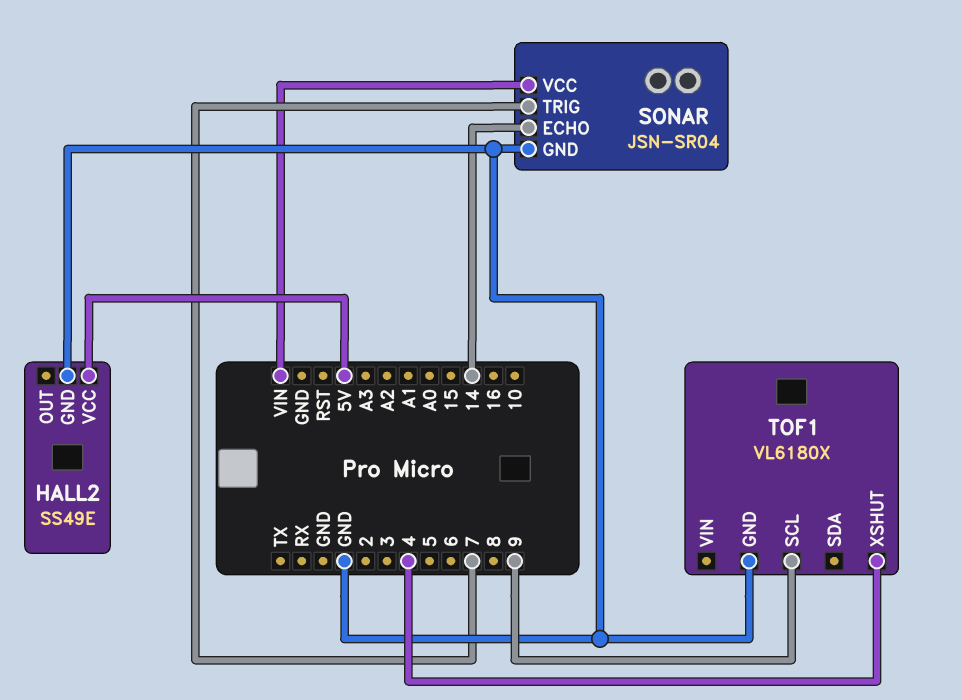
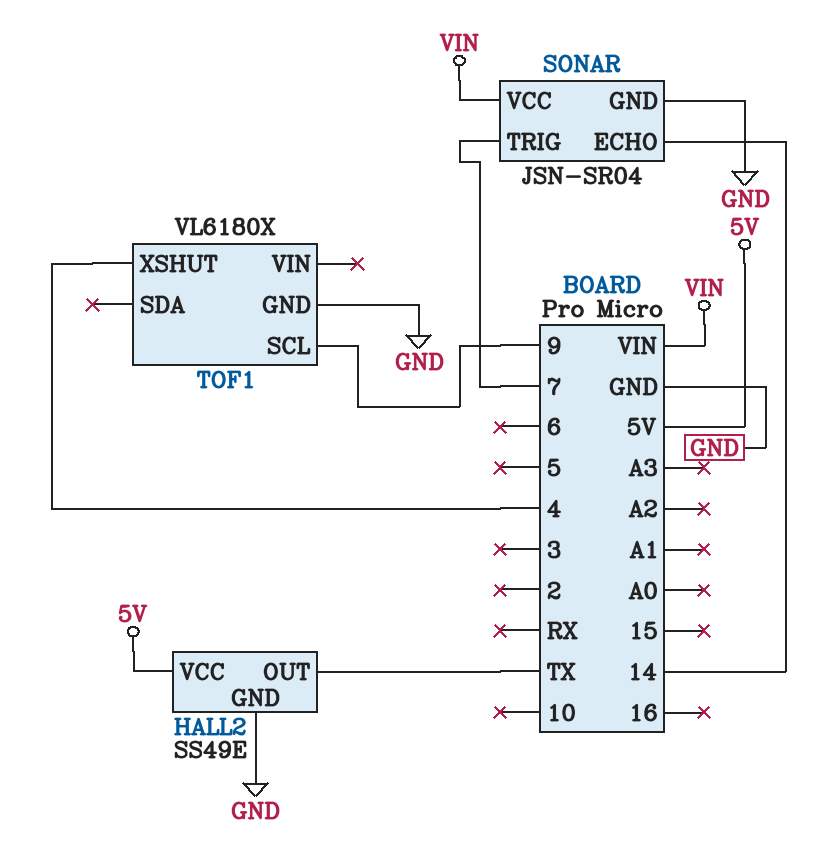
HALL2 pin OUT: none -> TX

